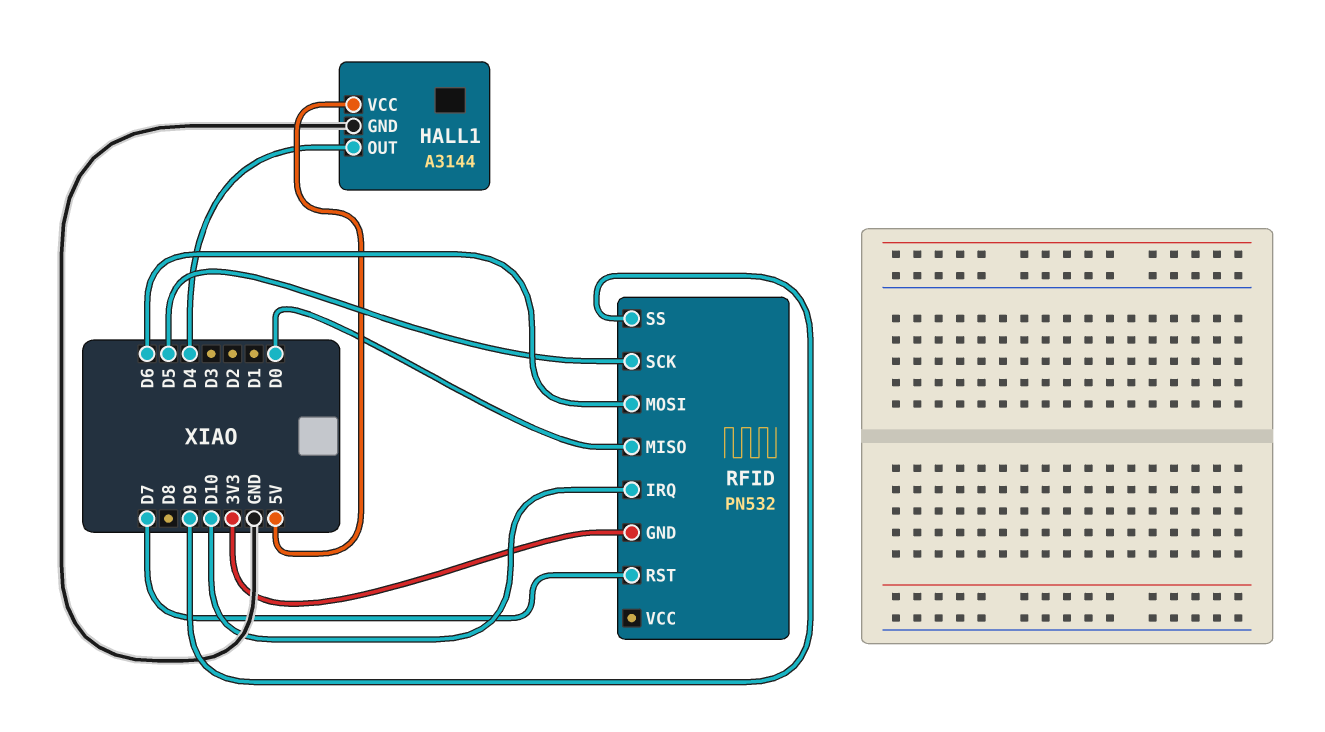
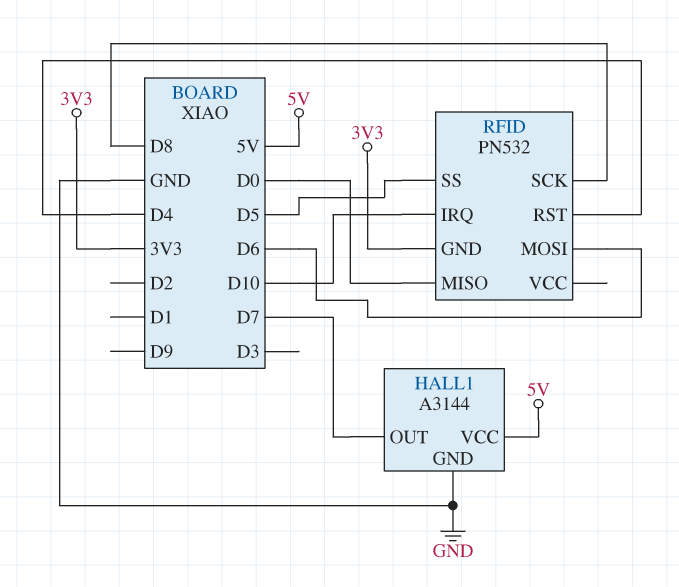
HALL1 pin OUT: D4 -> D7
RFID pin RST: D7 -> D4
RFID pin SCK: D5 -> D8
RFID pin SS: D9 -> D5

